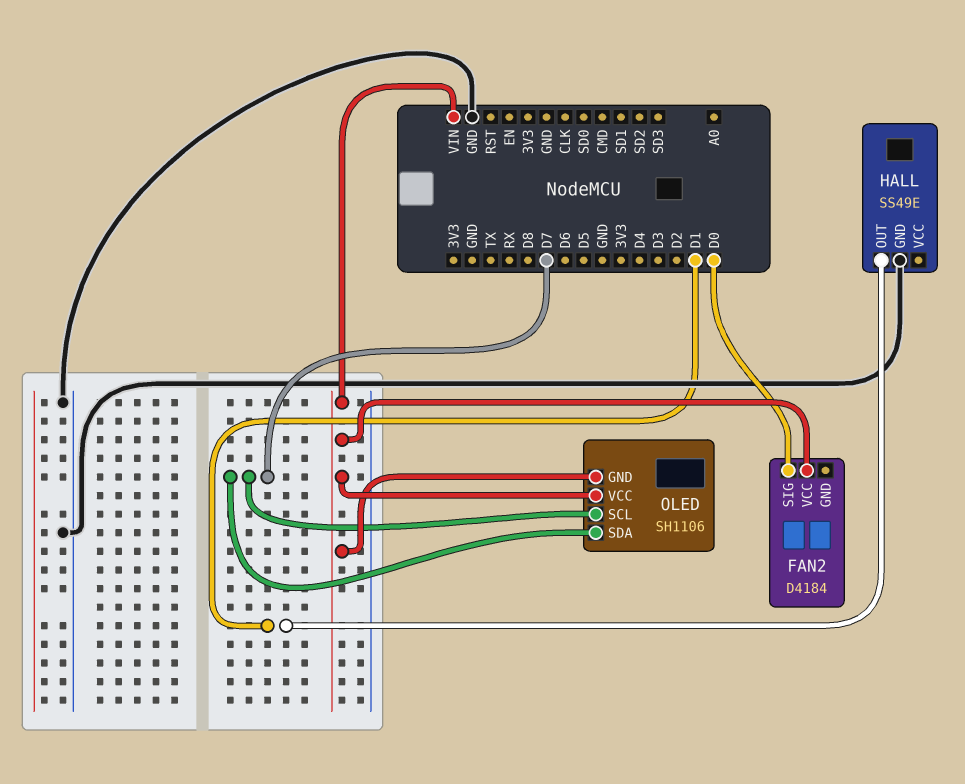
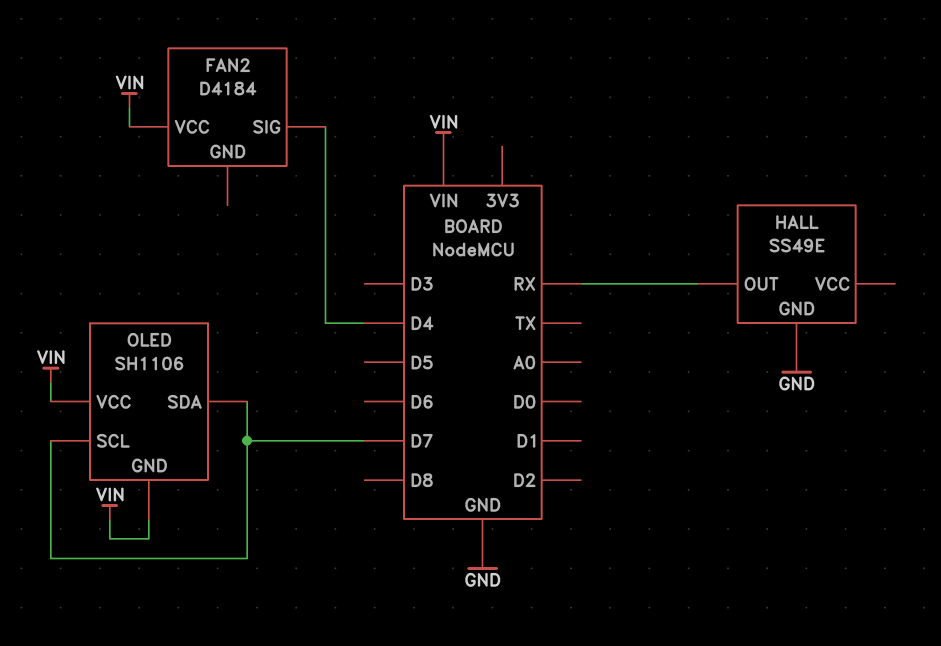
FAN2 pin SIG: D0 -> D4
HALL pin OUT: D1 -> RX

